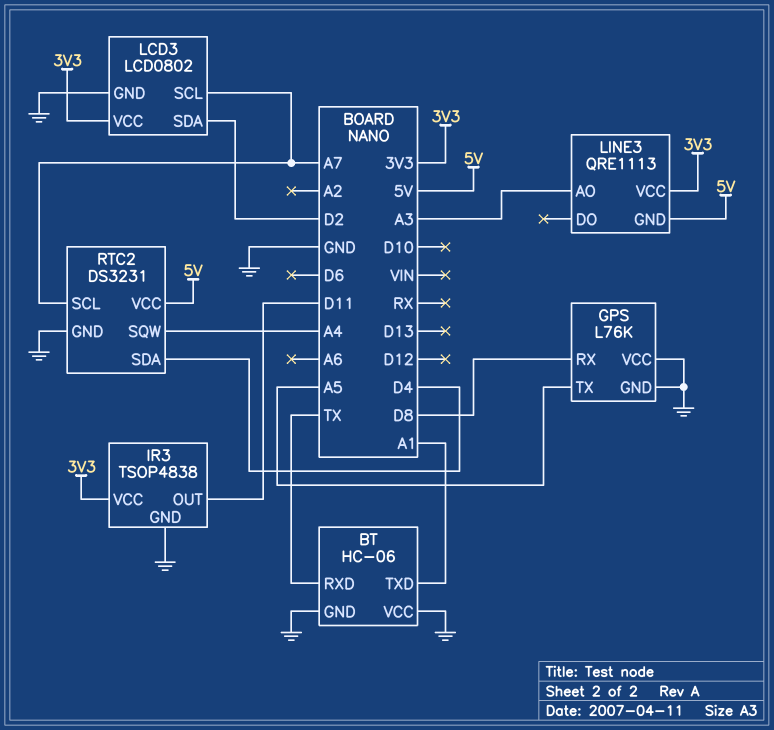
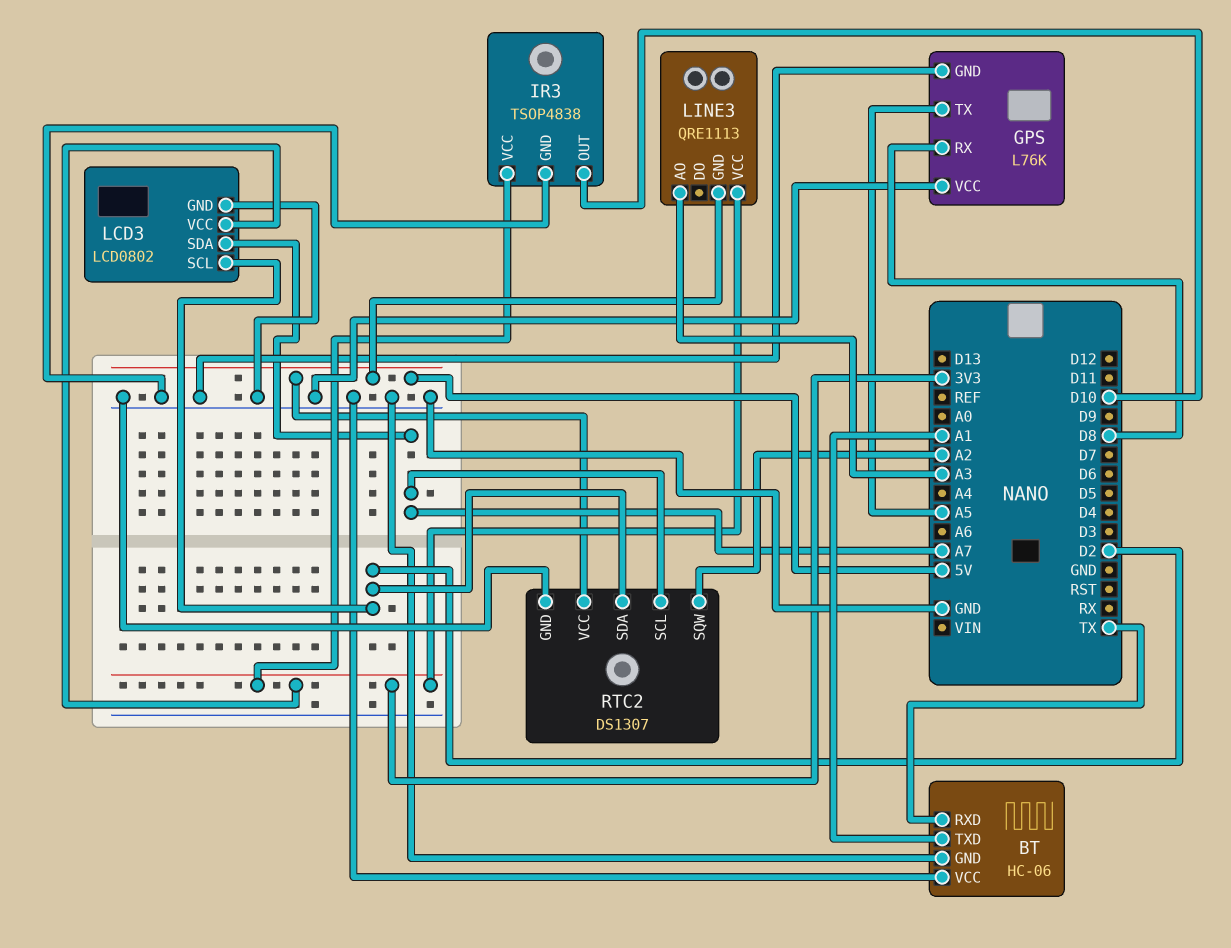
IR3 pin OUT: D11 -> D10
LCD3 pin SCL: A7 -> D2
LCD3 pin SDA: D2 -> A7
RTC2: DS3231 -> DS1307
RTC2 pin SDA: D4 -> D2
RTC2 pin SQW: A4 -> A2

